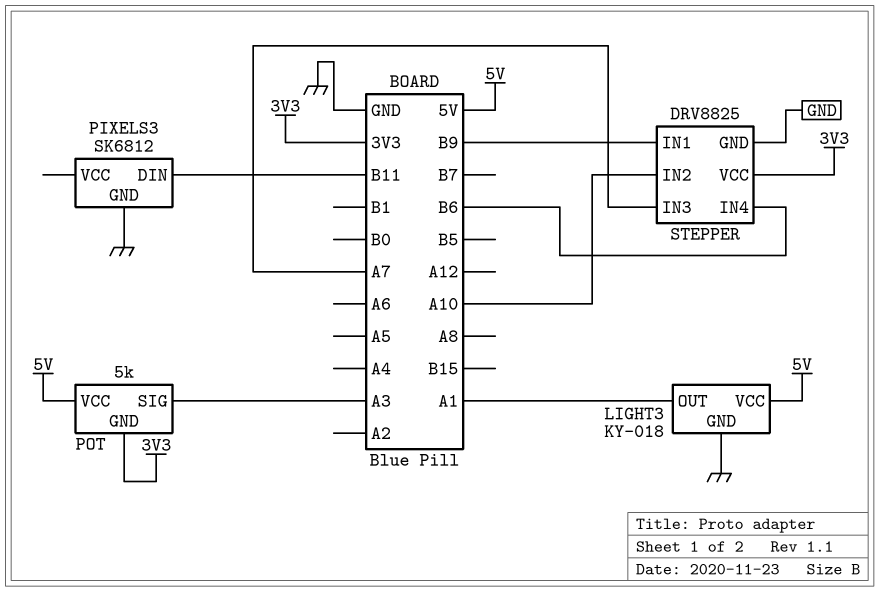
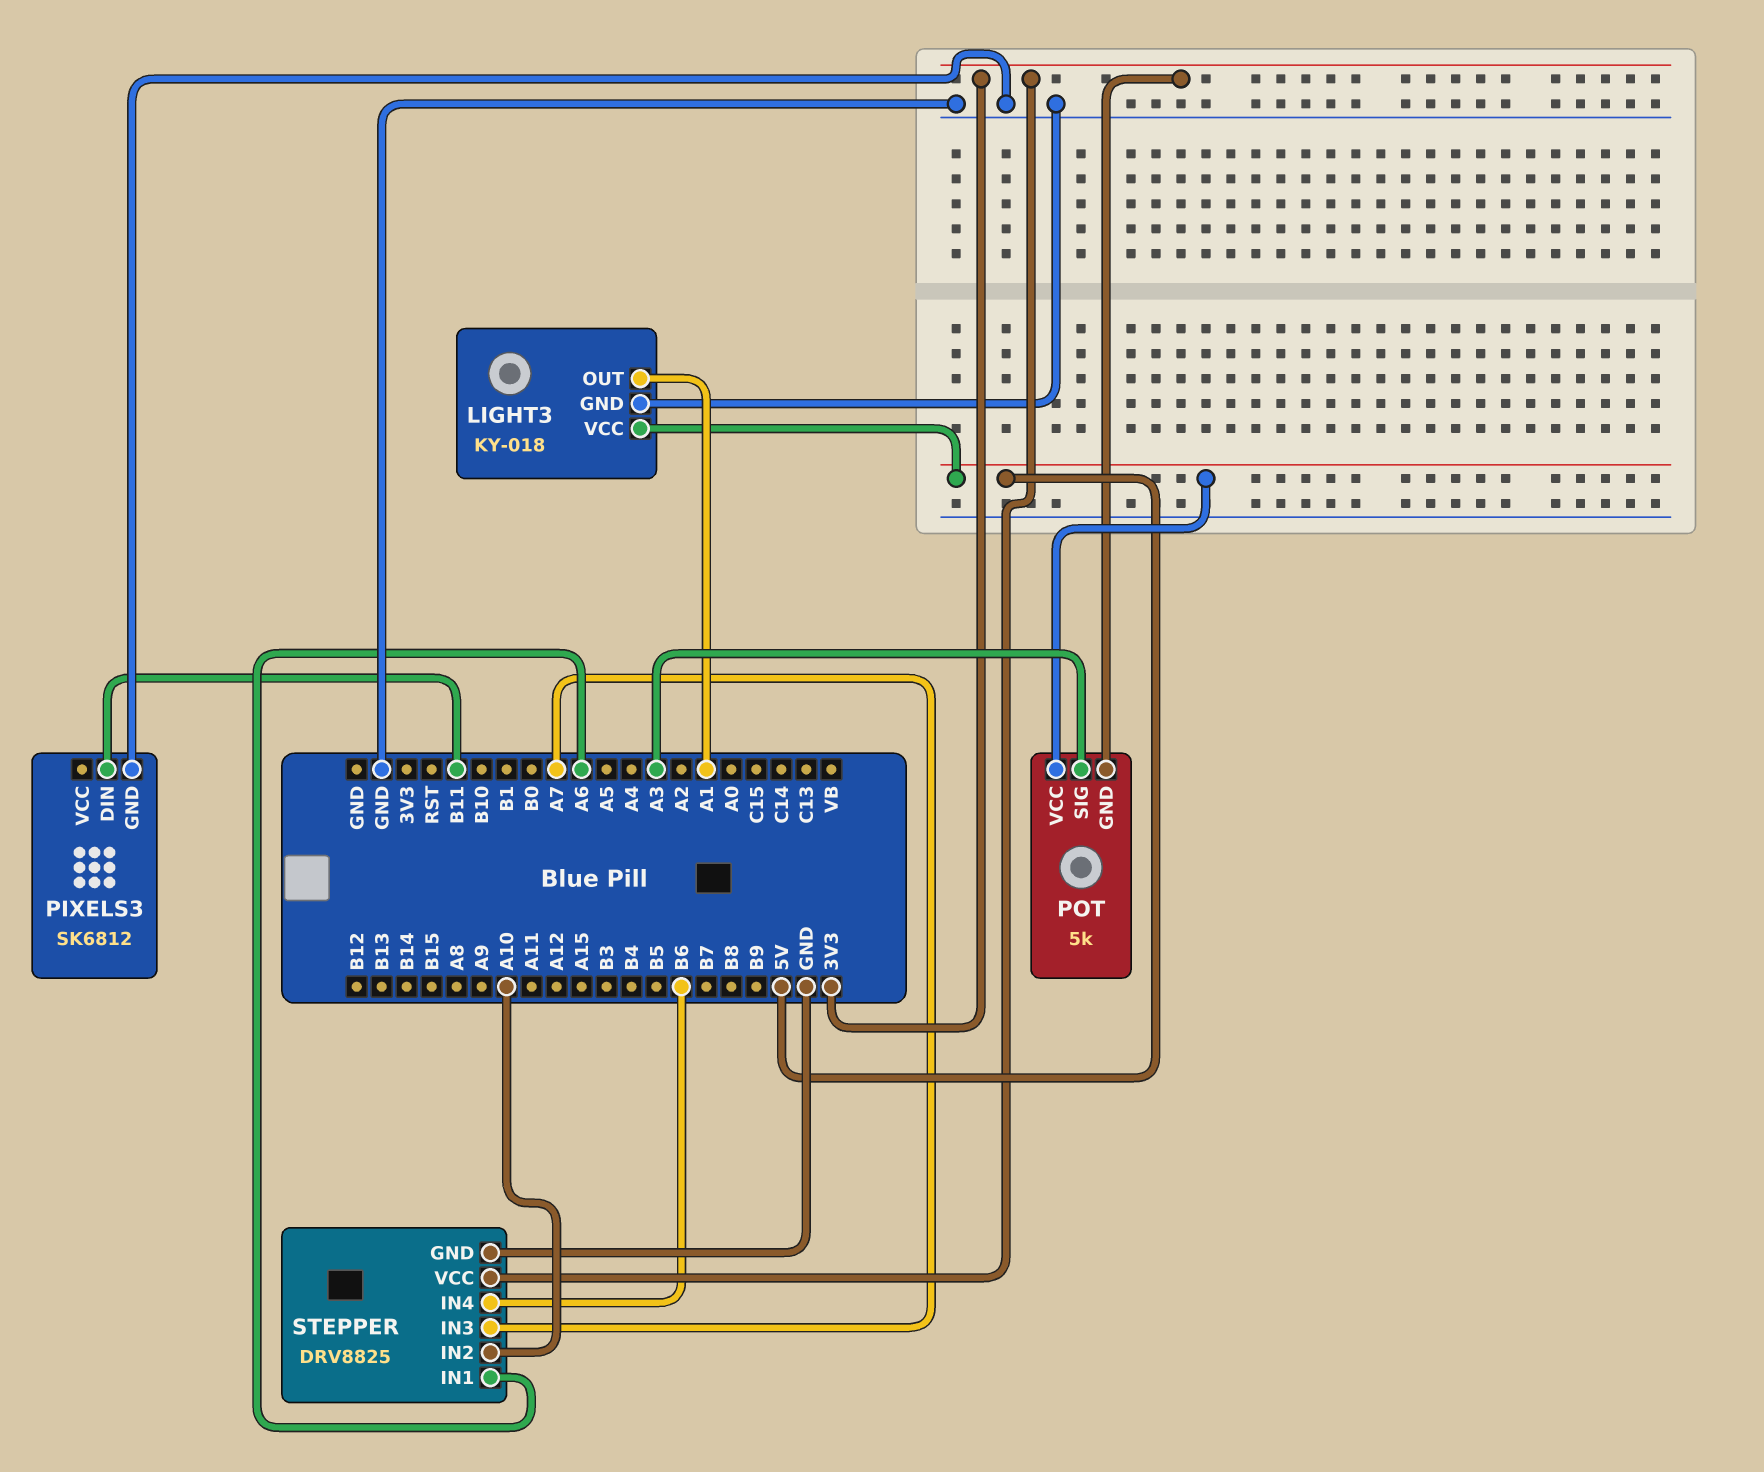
STEPPER pin IN1: B9 -> A6

